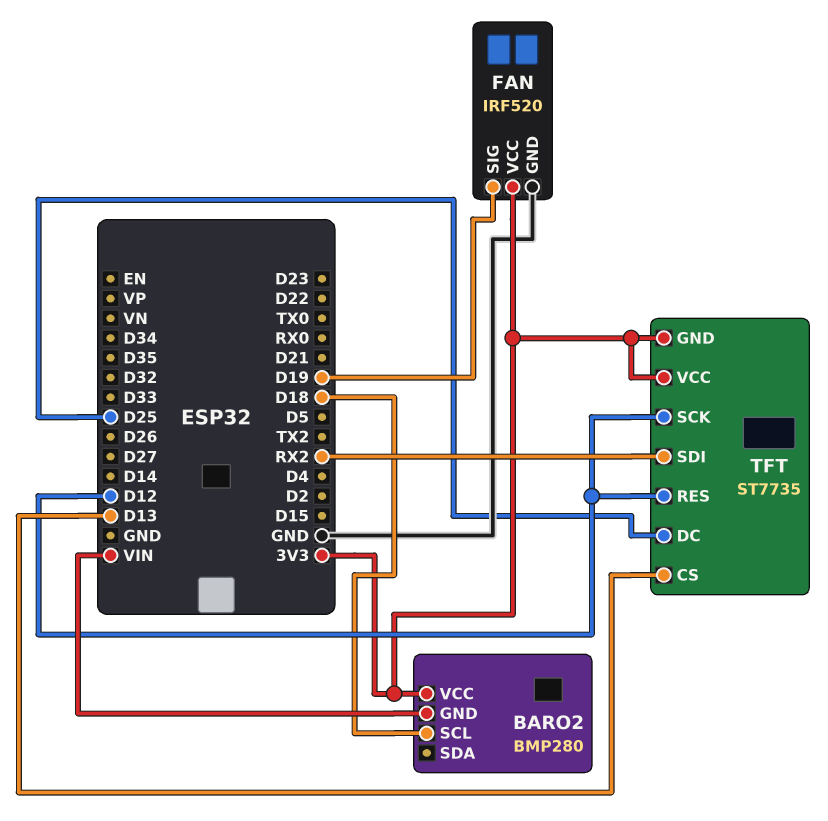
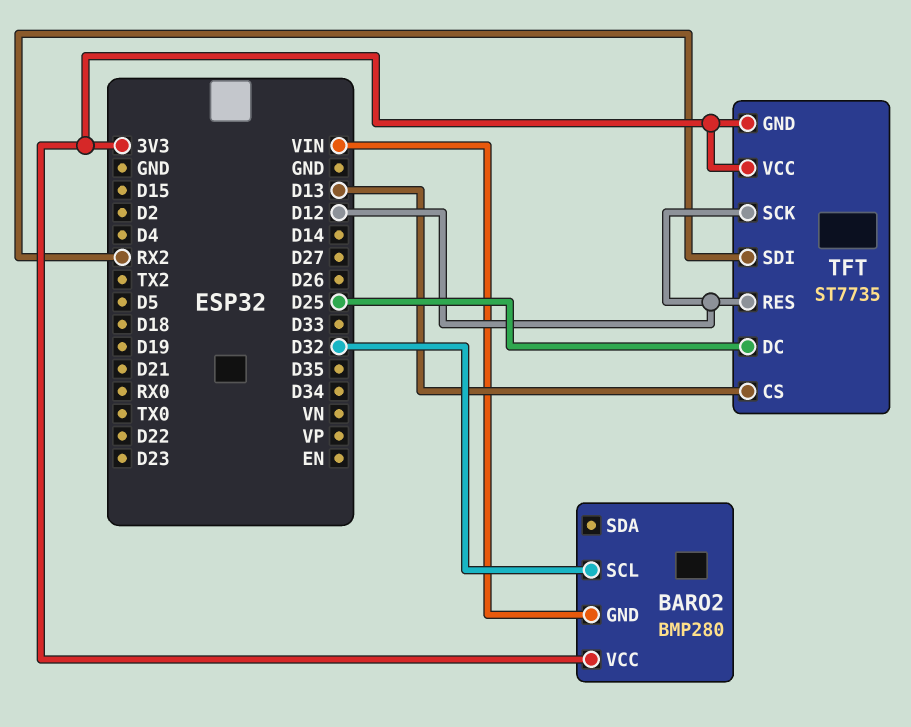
BARO2 pin SCL: D18 -> D32
FAN: IRF520 -> none
FAN pin GND: GND -> none
FAN pin SIG: D19 -> none
FAN pin VCC: 3V3 -> none

